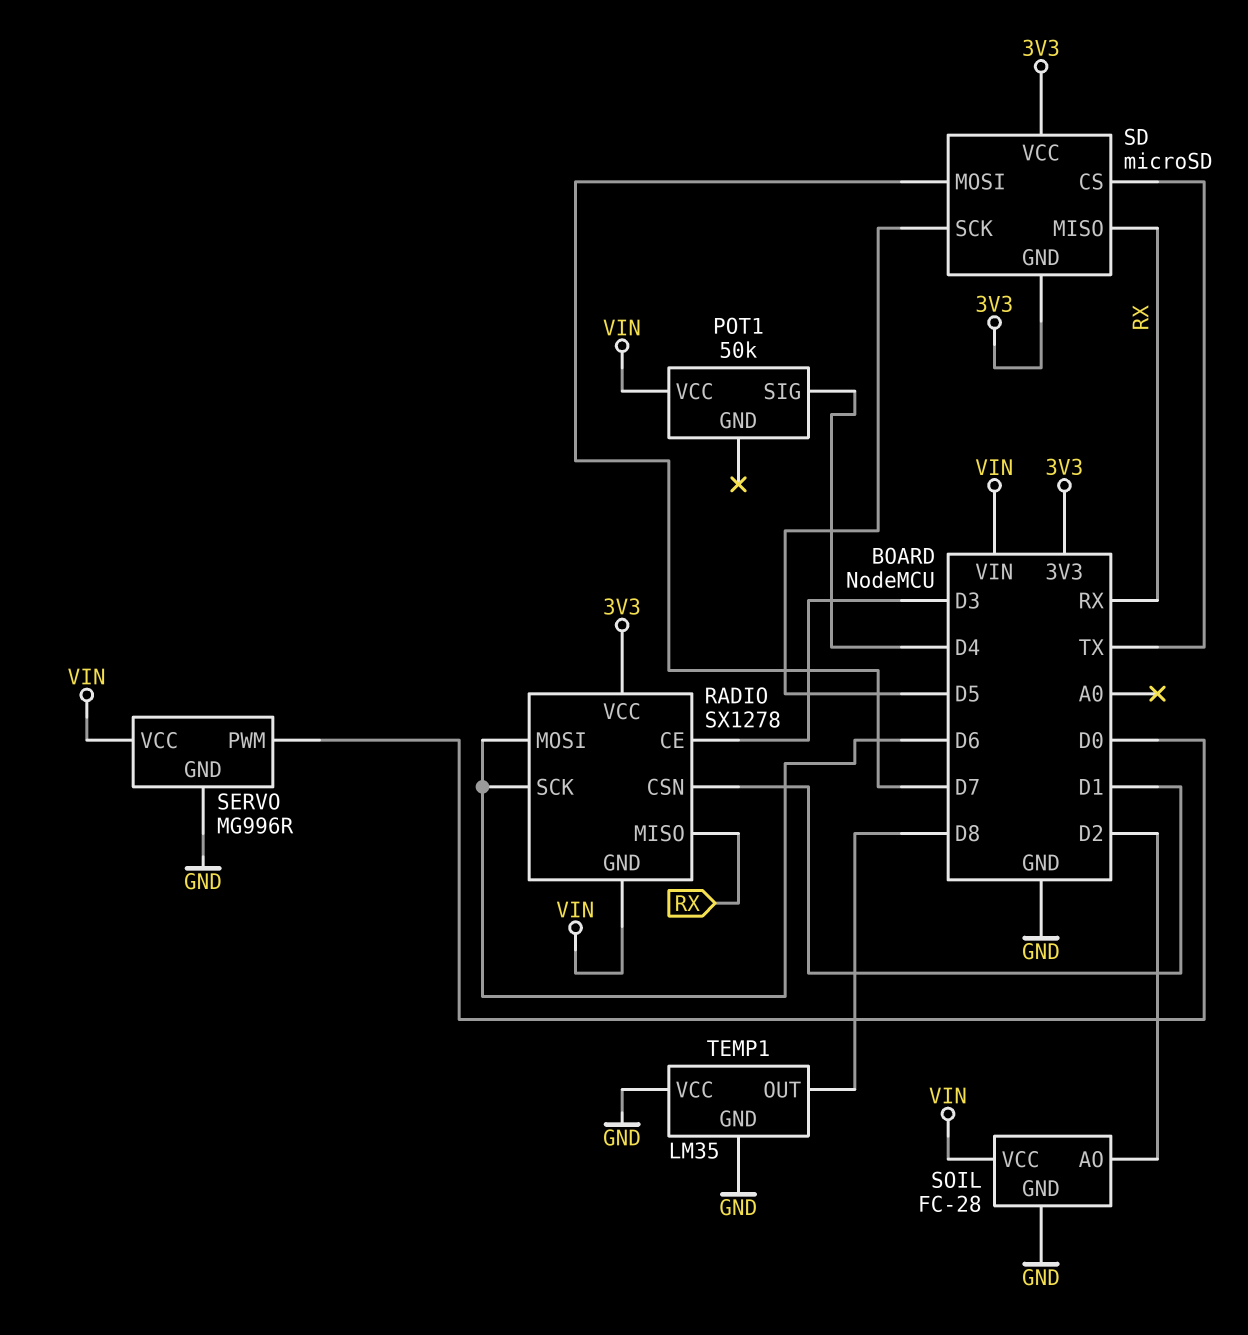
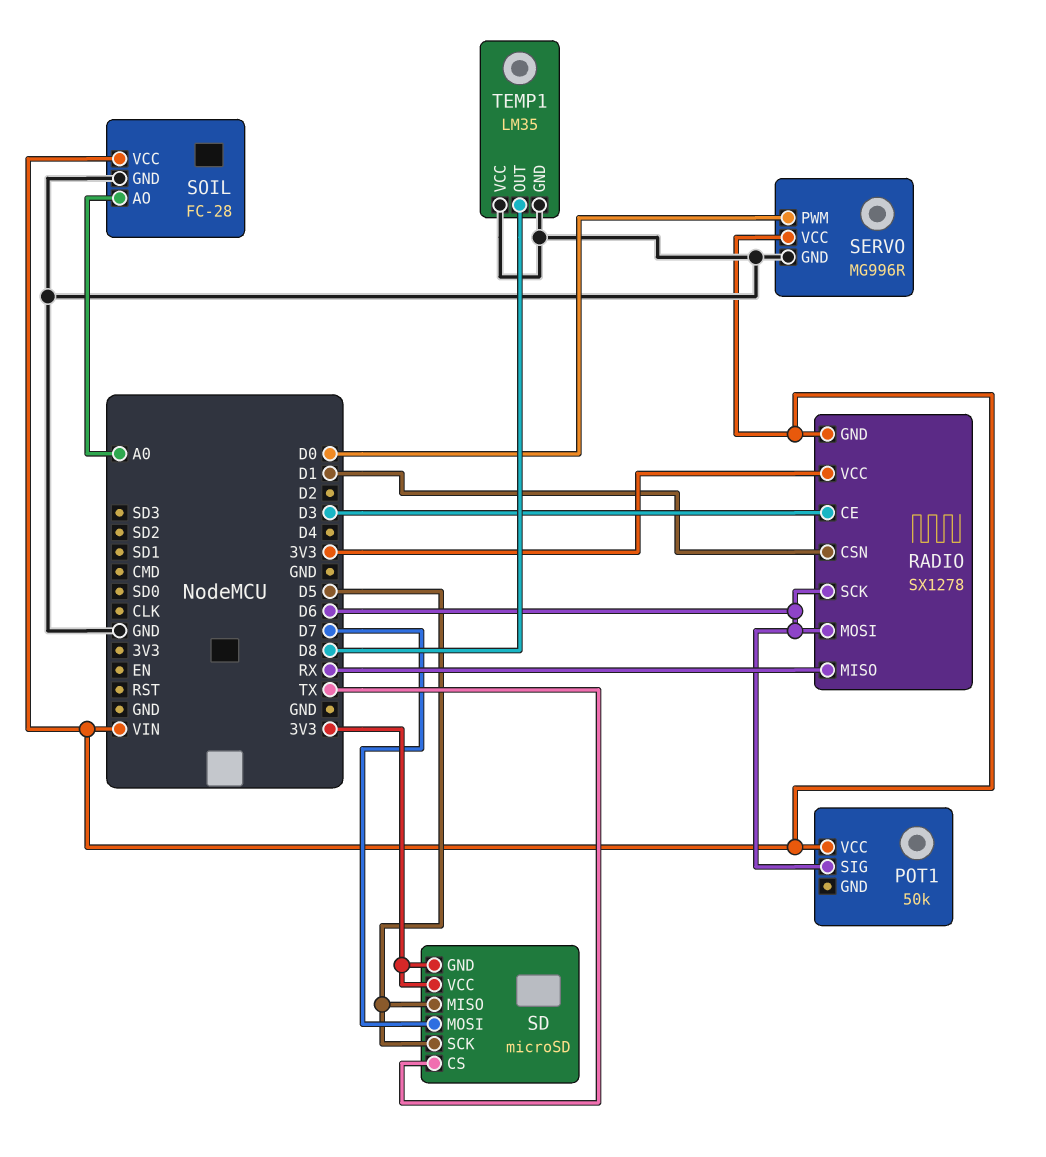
POT1 pin SIG: D4 -> D6
SD pin MISO: RX -> D5
SOIL pin AO: D2 -> A0

